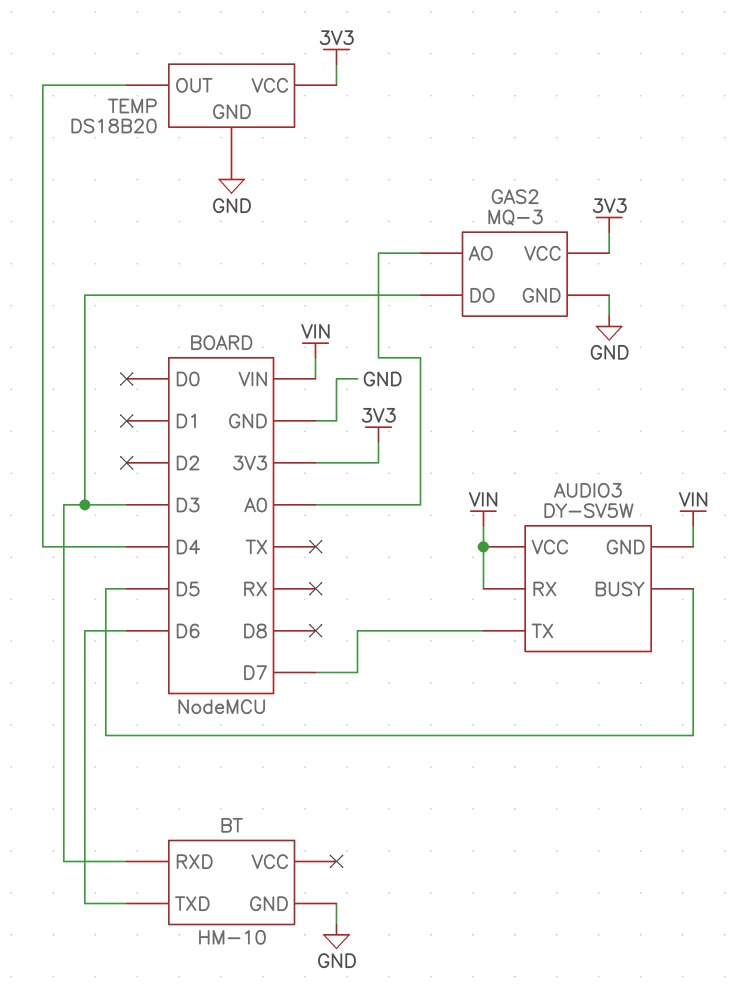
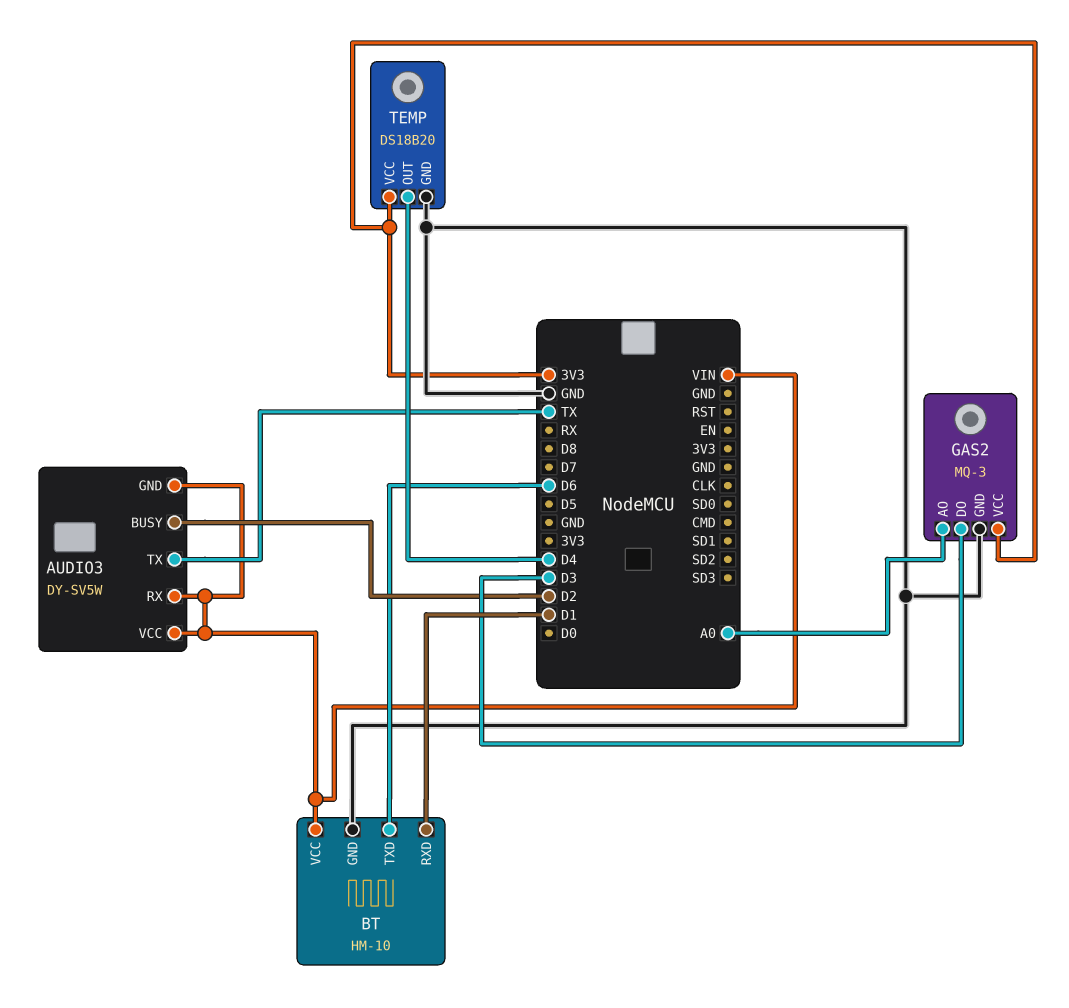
AUDIO3 pin BUSY: D5 -> D2
AUDIO3 pin TX: D7 -> TX
BT pin RXD: D3 -> D1
BT pin VCC: none -> VIN

